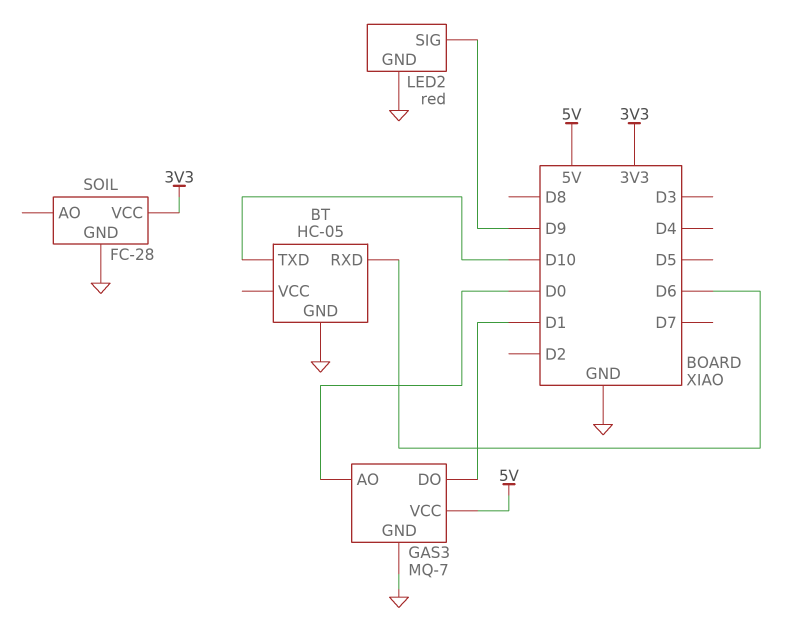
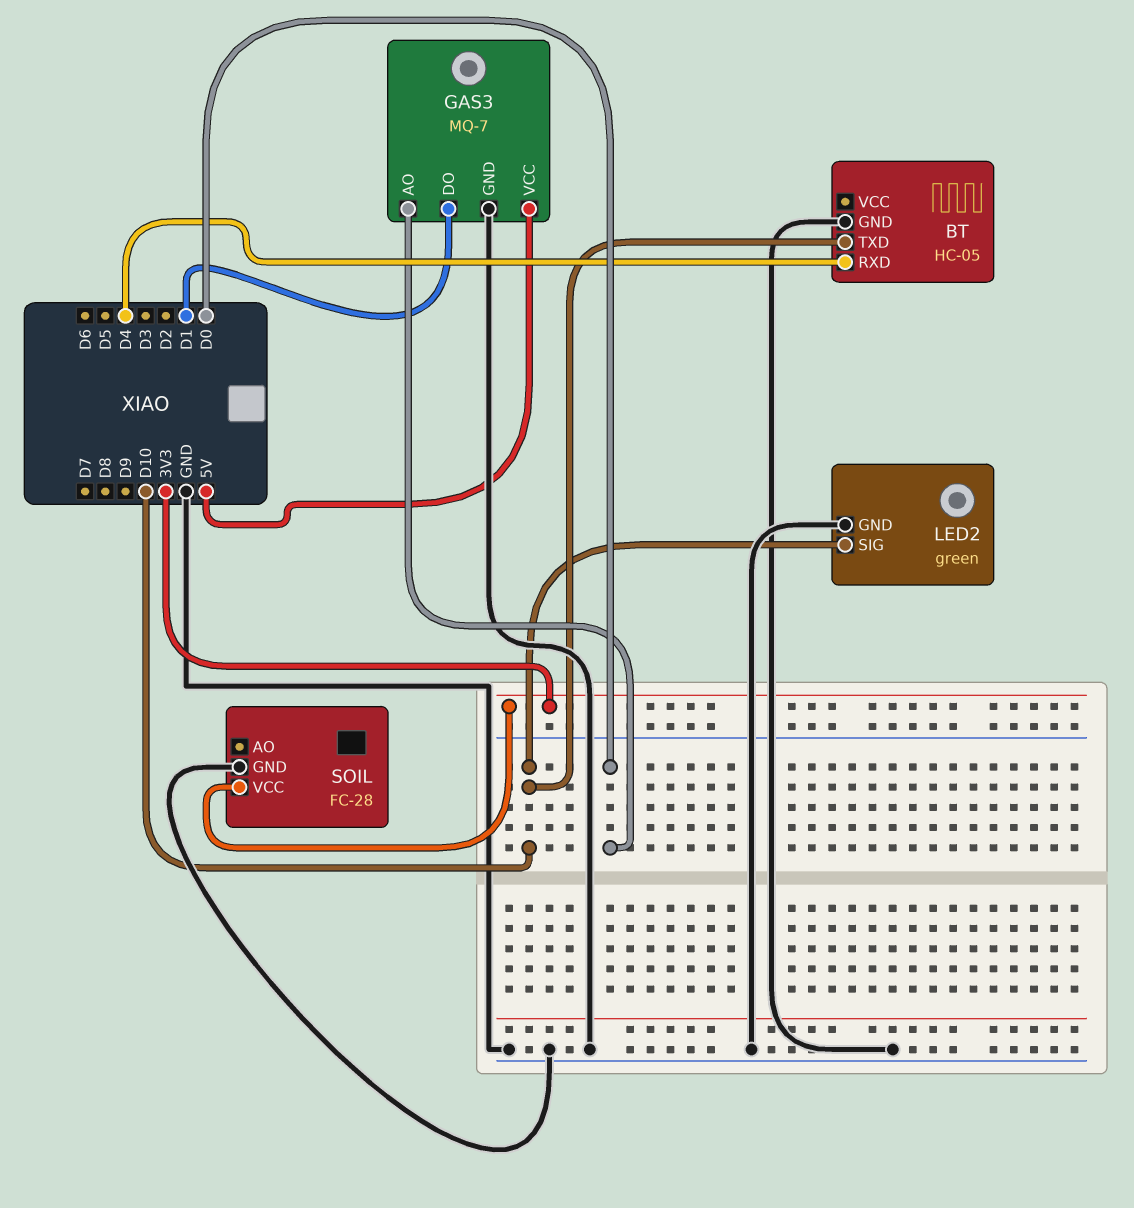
BT pin RXD: D6 -> D4
LED2: red -> green
LED2 pin SIG: D9 -> D10

